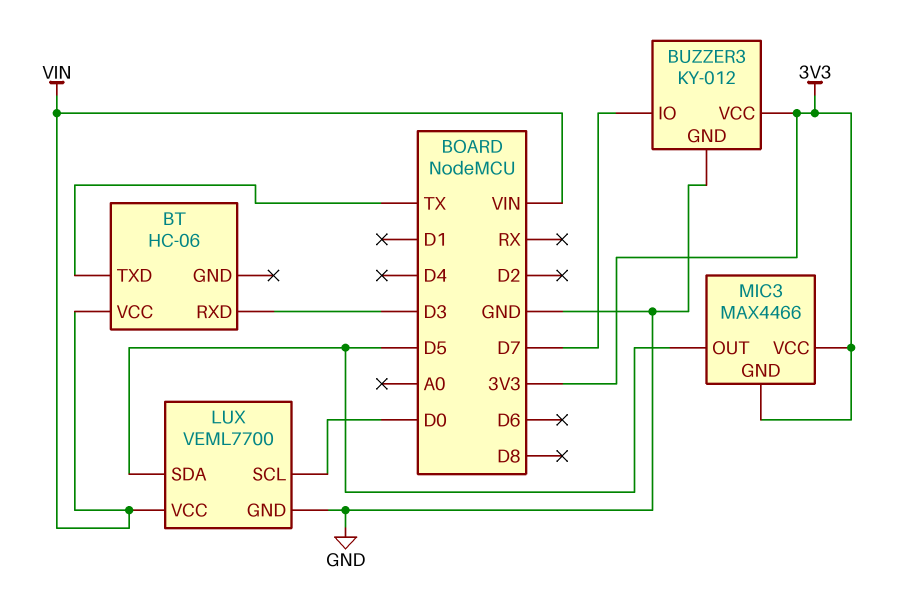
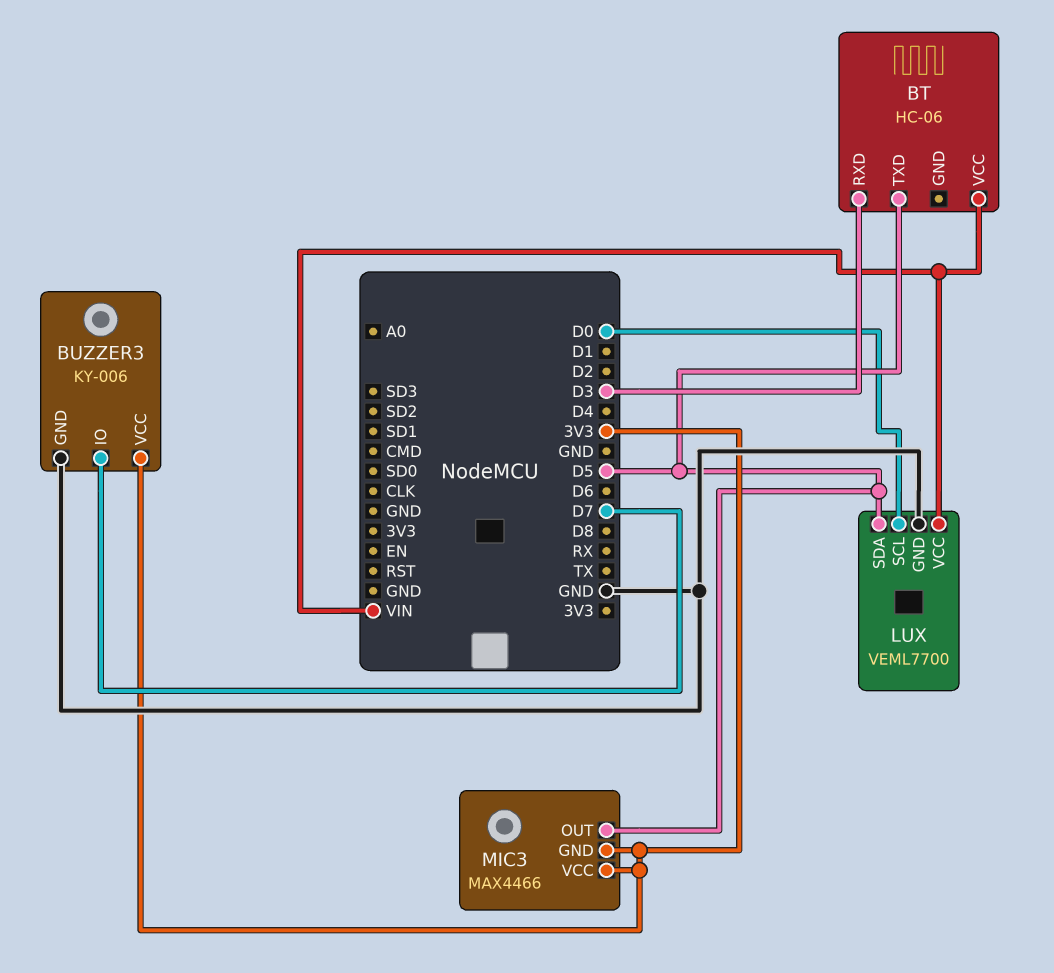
BT pin TXD: TX -> D5
BUZZER3: KY-012 -> KY-006

